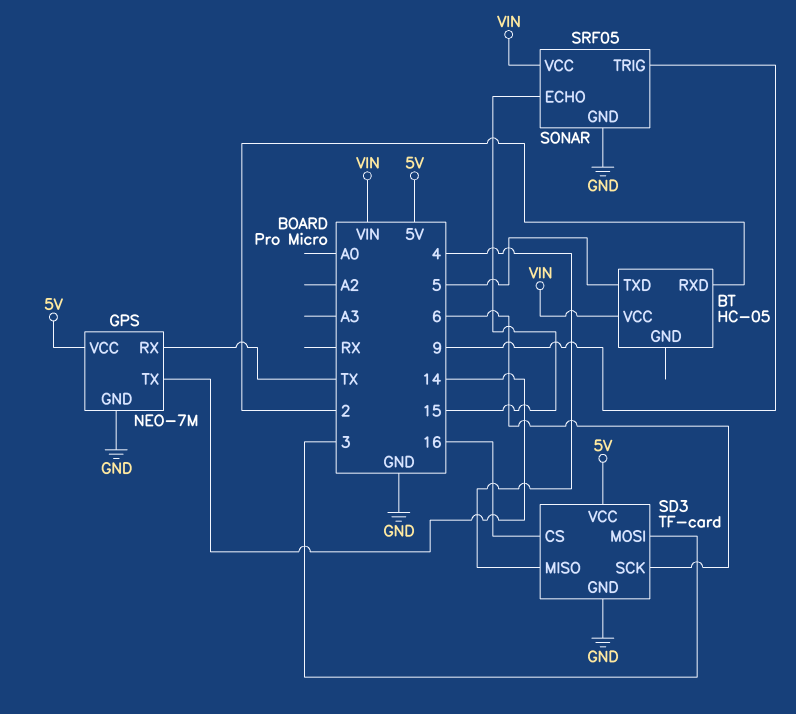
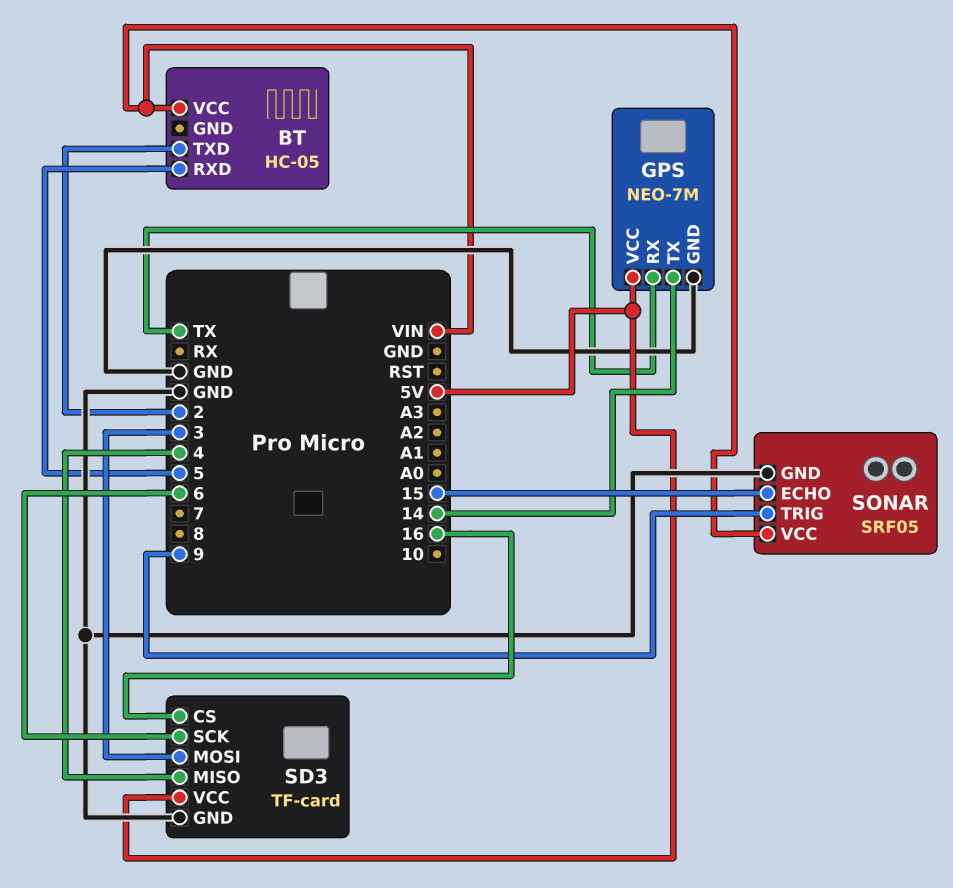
BT pin RXD: 2 -> 5
BT pin TXD: 5 -> 2

